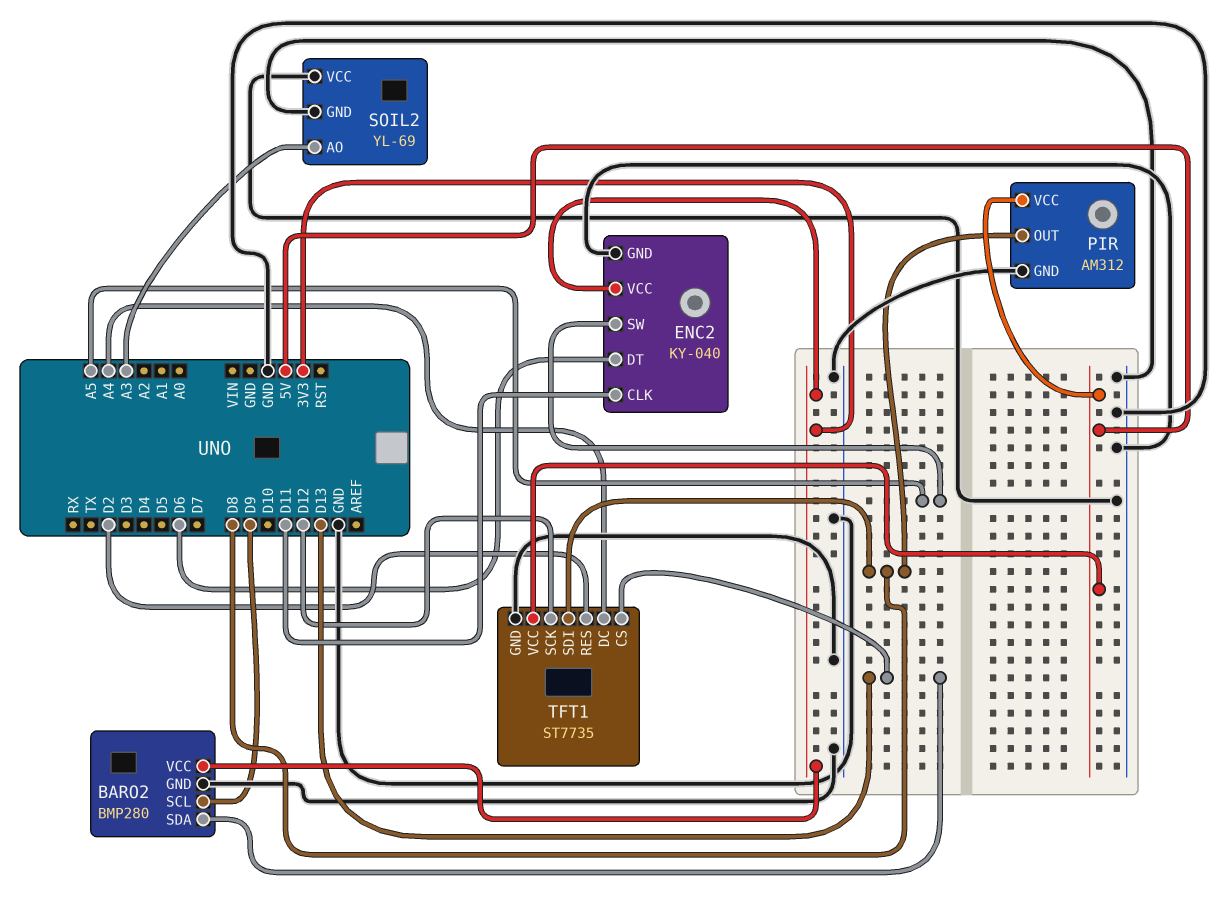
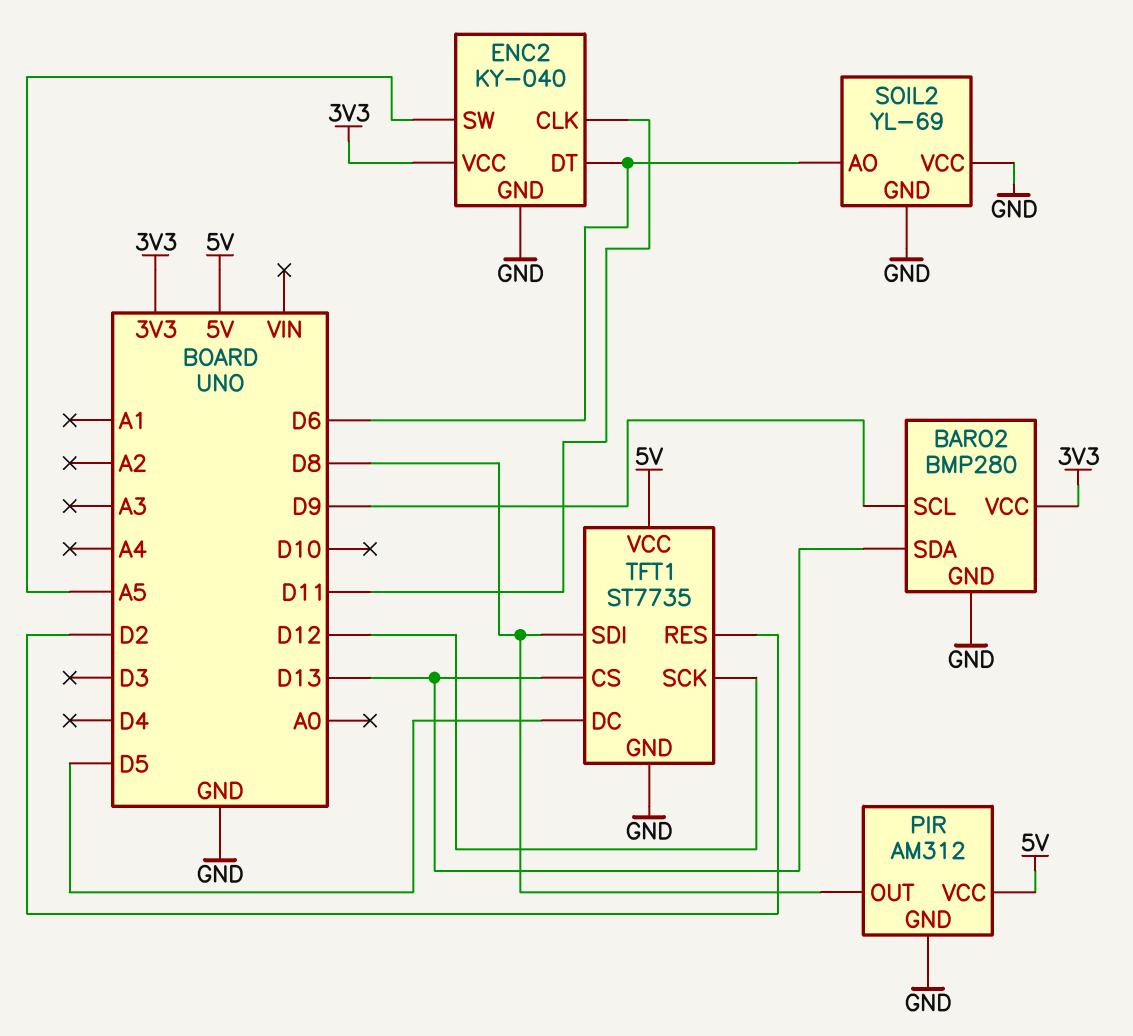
SOIL2 pin AO: A3 -> D6
TFT1 pin DC: A4 -> D5

